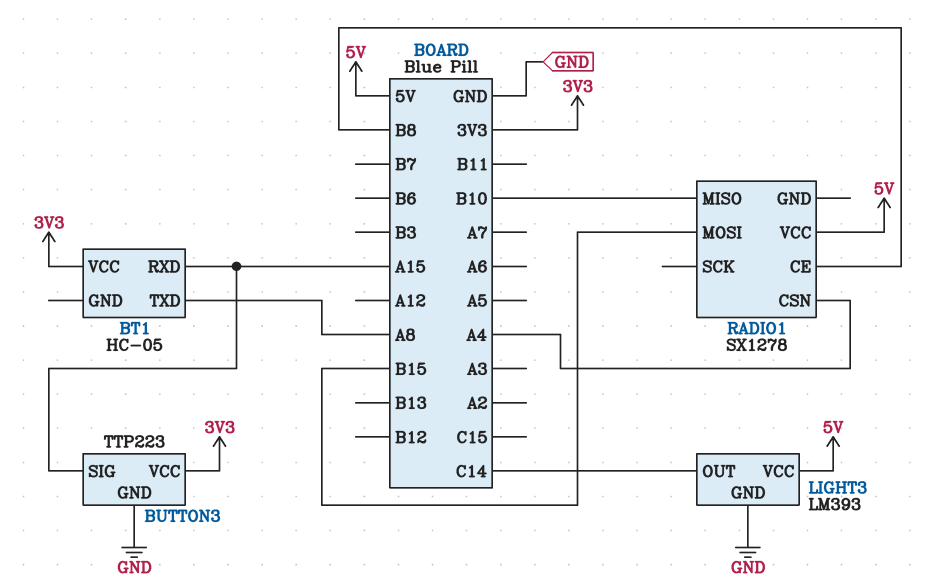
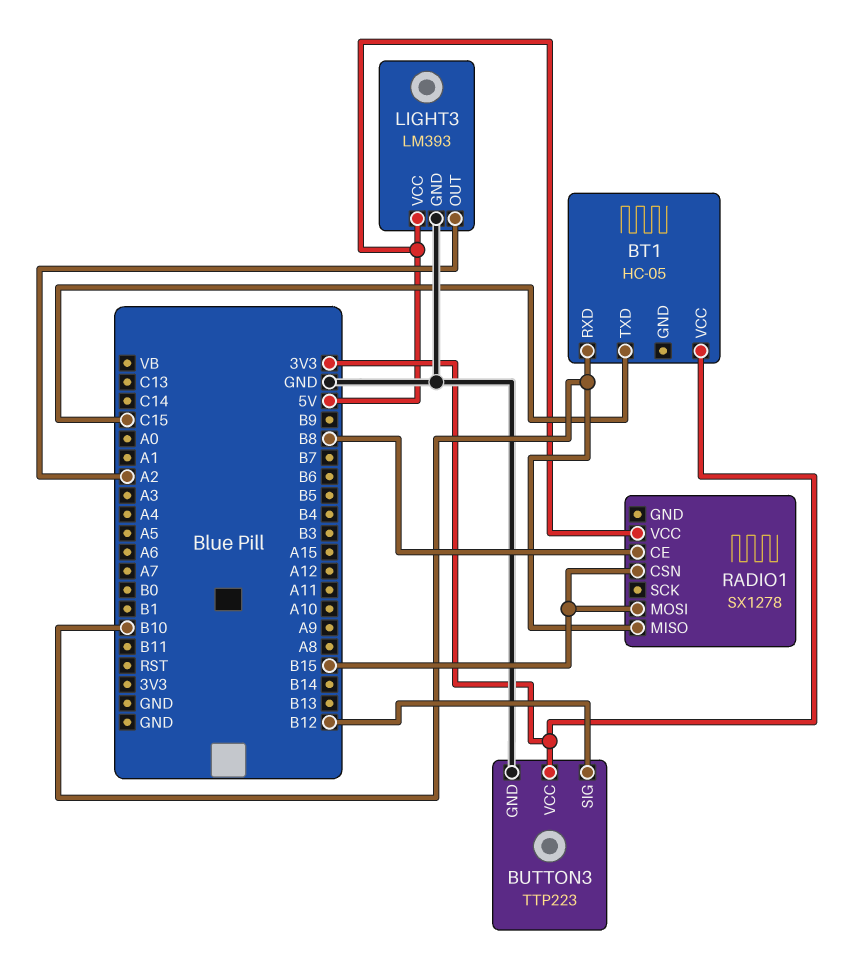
BT1 pin RXD: A15 -> B10
BT1 pin TXD: A8 -> C15
BUTTON3 pin SIG: A15 -> B12
LIGHT3 pin OUT: C14 -> A2
RADIO1 pin CSN: A4 -> B15

